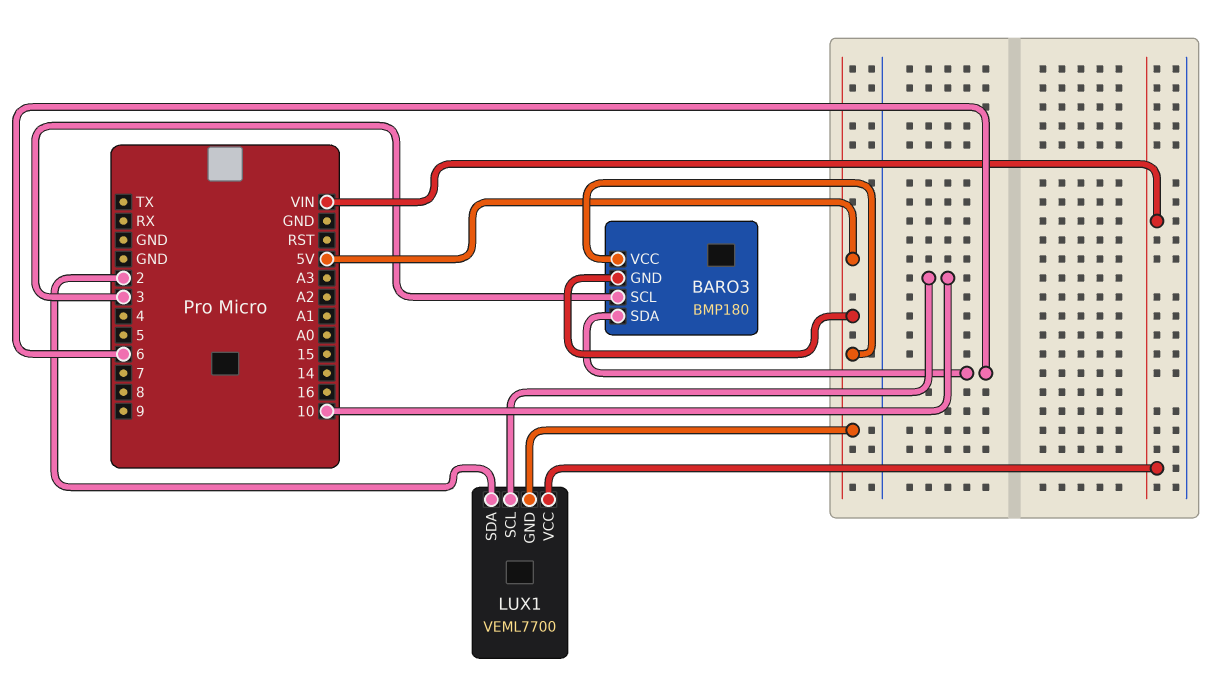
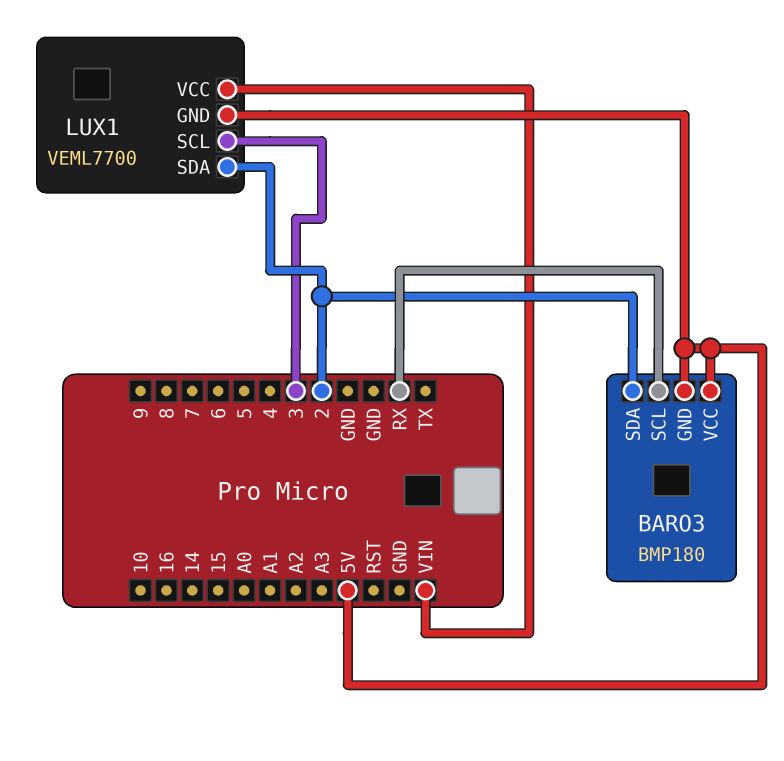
BARO3 pin SCL: 3 -> RX
BARO3 pin SDA: 6 -> 2
LUX1 pin SCL: 10 -> 3

